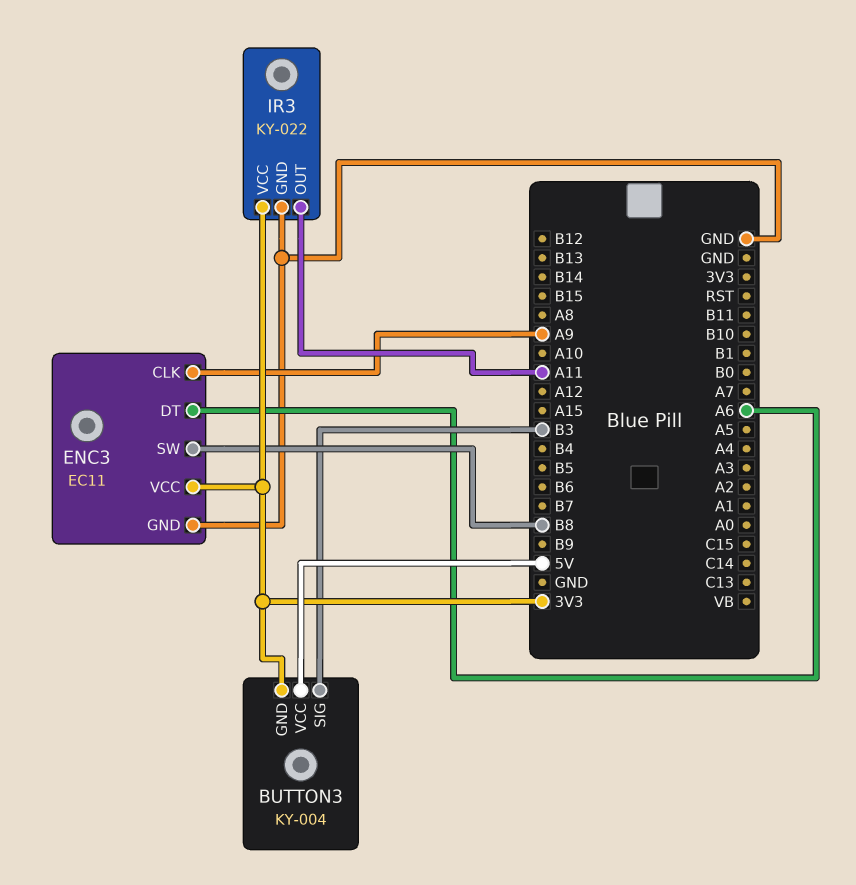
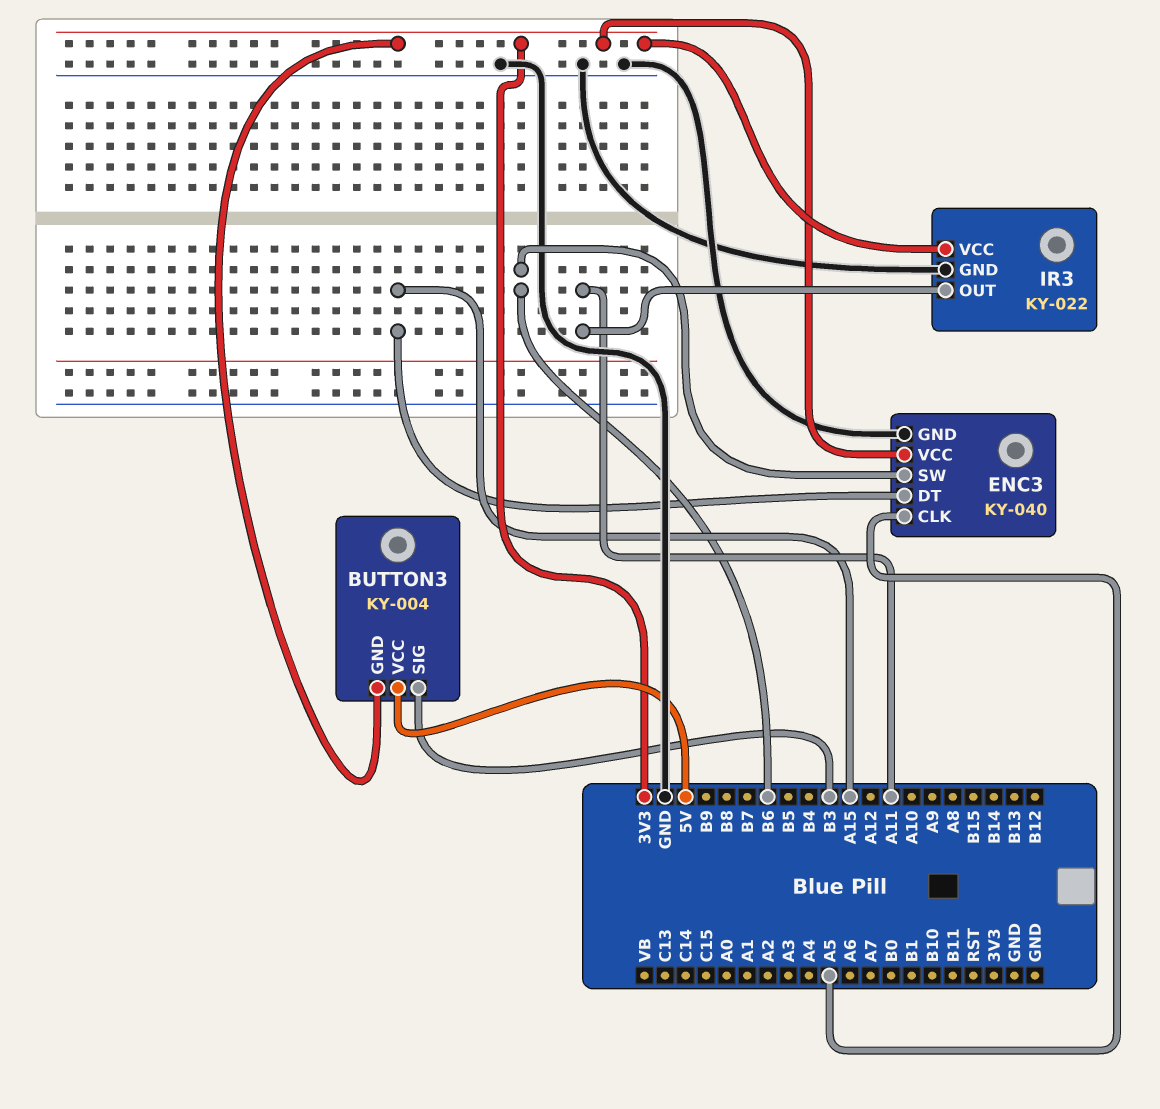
ENC3: EC11 -> KY-040
ENC3 pin CLK: A9 -> A5
ENC3 pin DT: A6 -> A15
ENC3 pin SW: B8 -> B6

